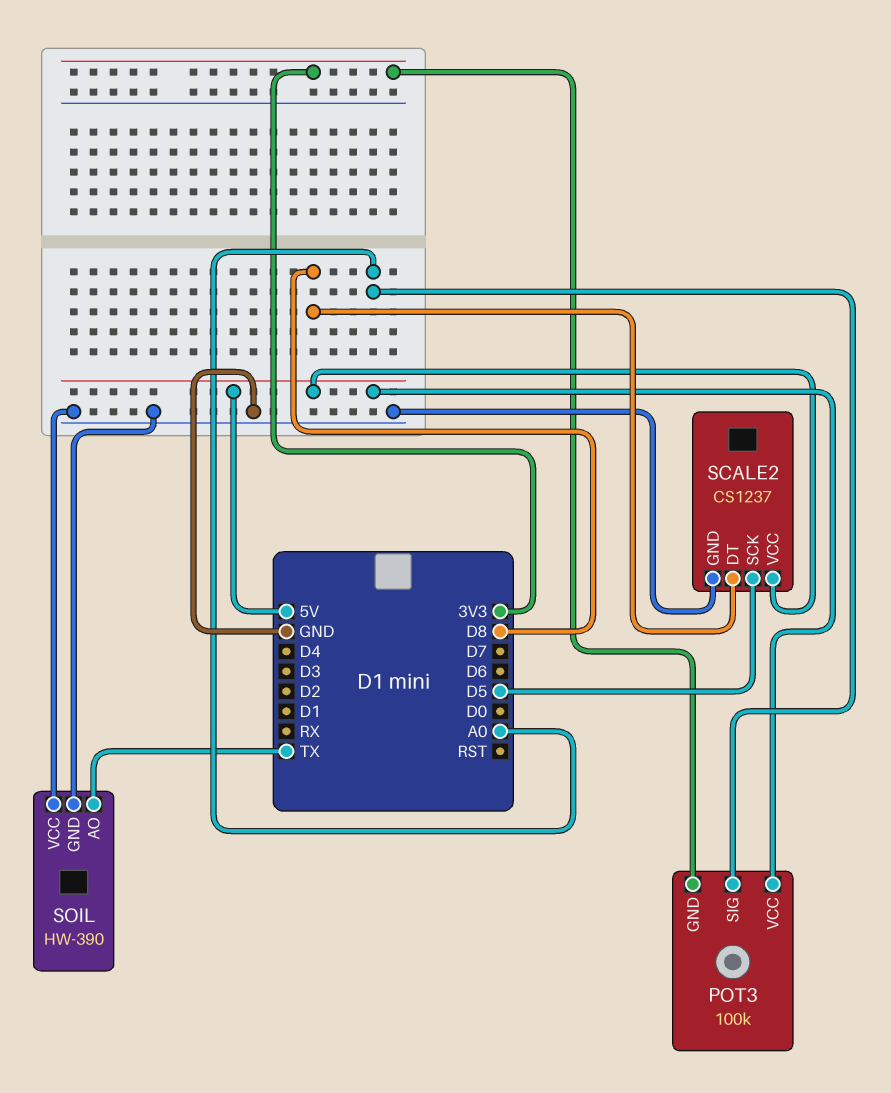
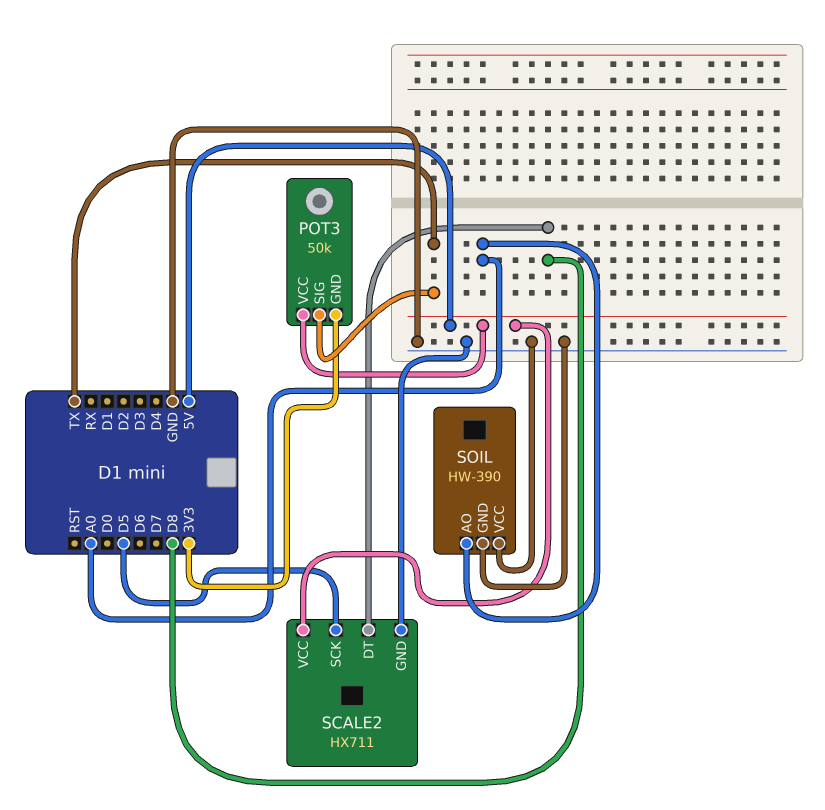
POT3: 100k -> 50k
POT3 pin SIG: A0 -> TX
SCALE2: CS1237 -> HX711
SOIL pin AO: TX -> A0

